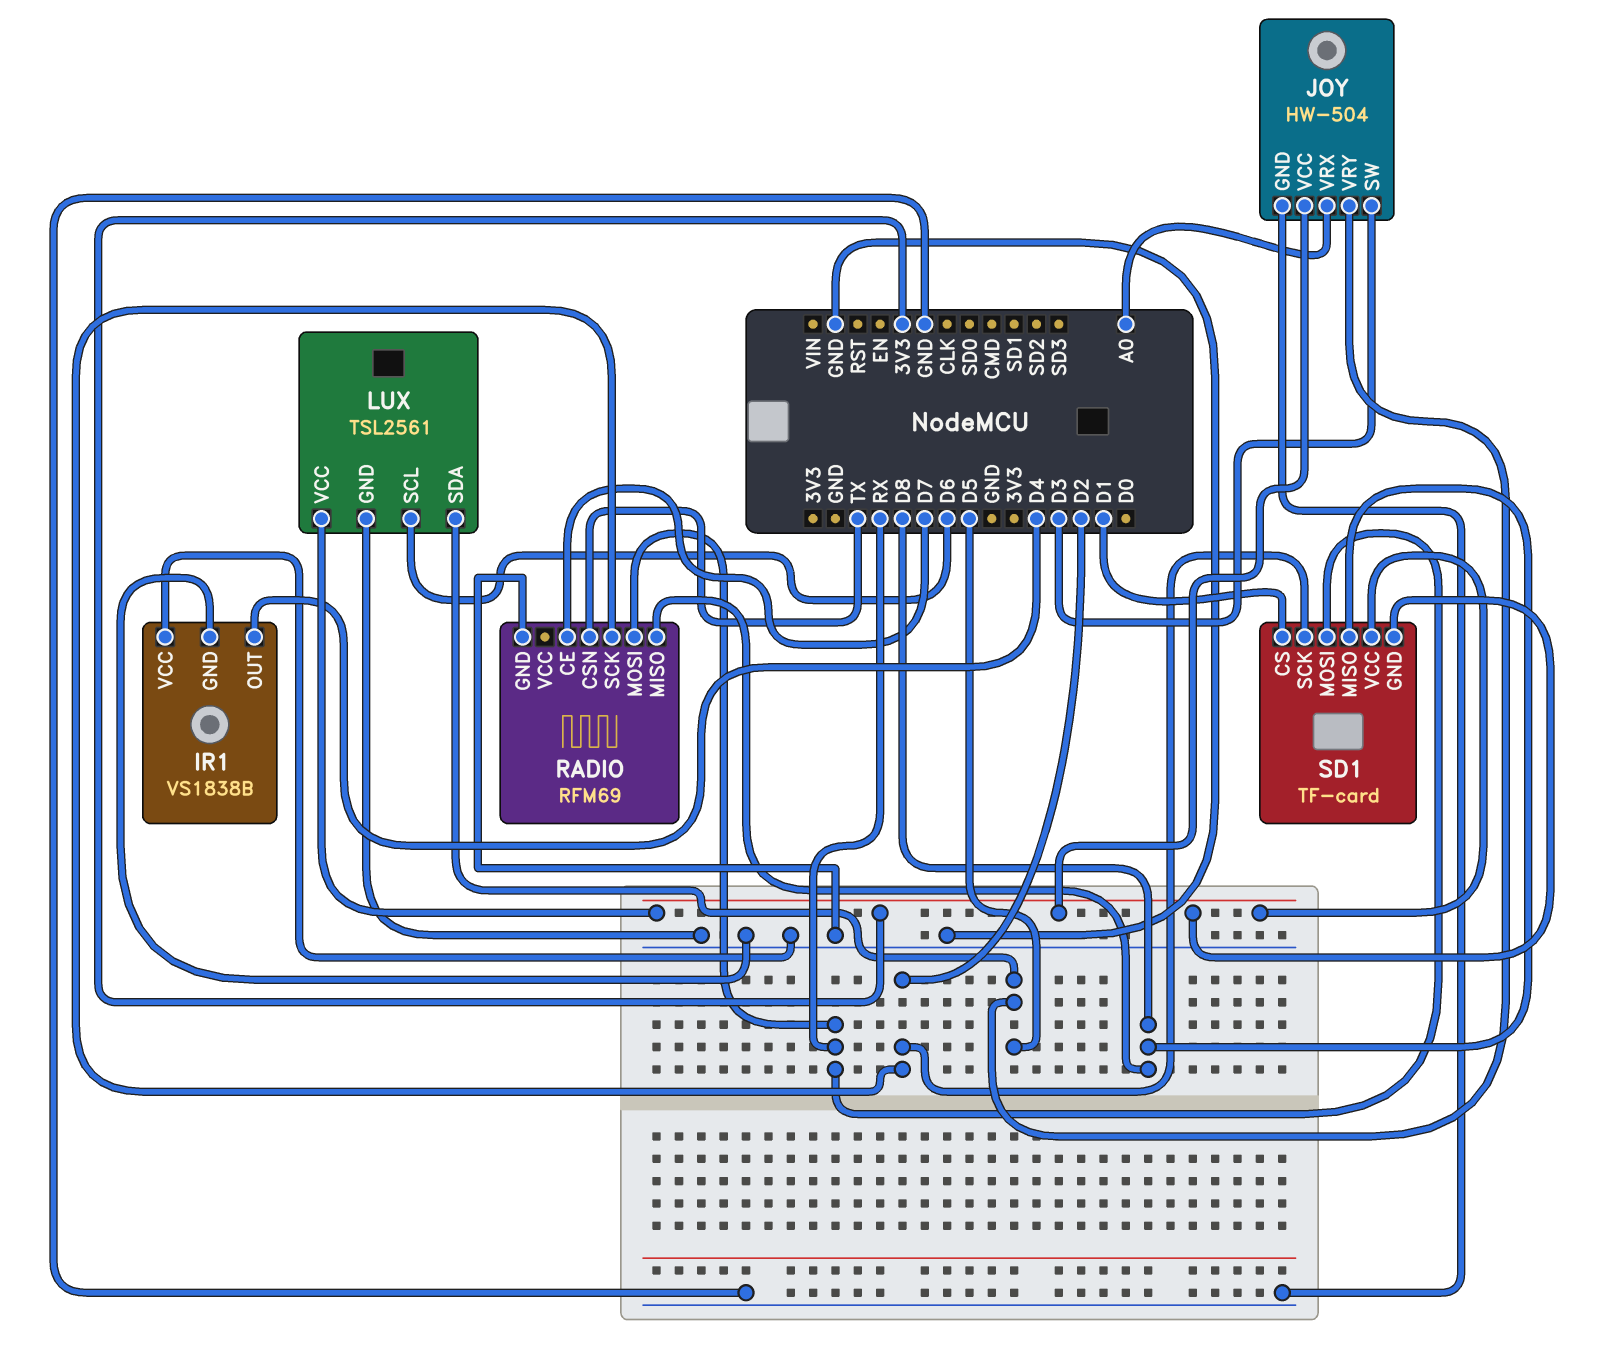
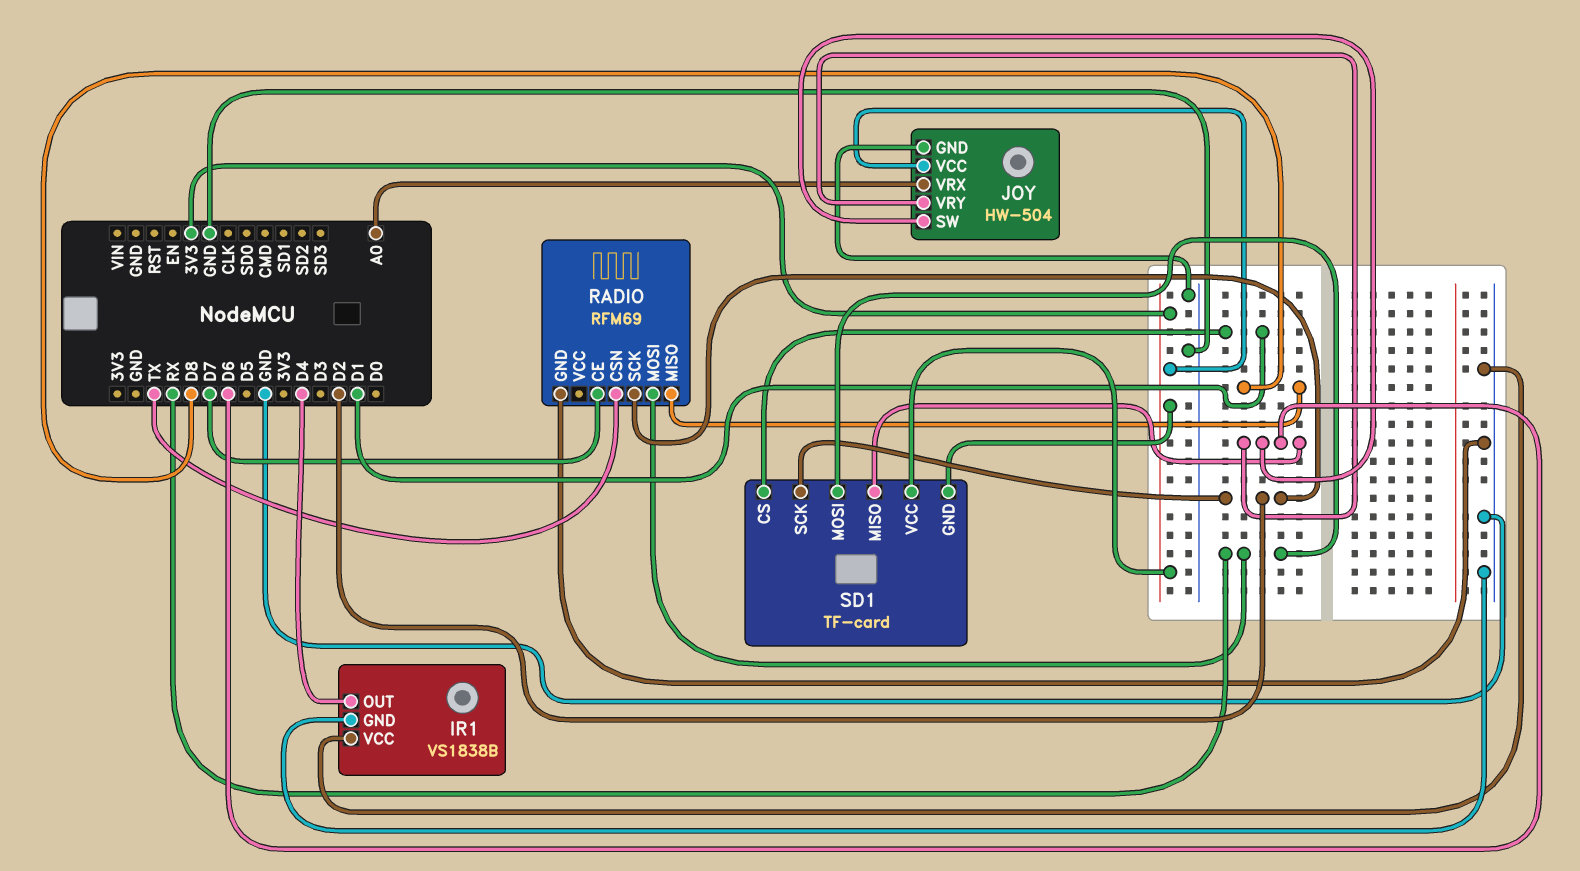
JOY pin SW: D3 -> D6
JOY pin VRY: D5 -> D6
LUX: TSL2561 -> none
LUX pin GND: GND -> none
LUX pin SCL: D6 -> none
LUX pin SDA: D5 -> none
LUX pin VCC: 3V3 -> none
SD1 pin MISO: D8 -> D6

